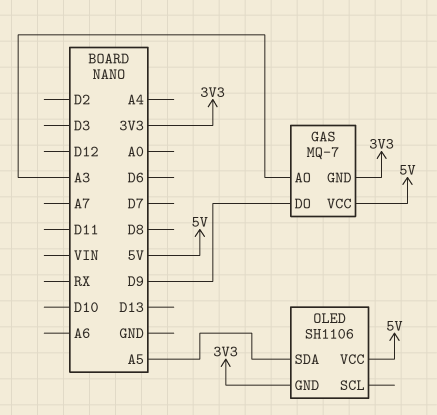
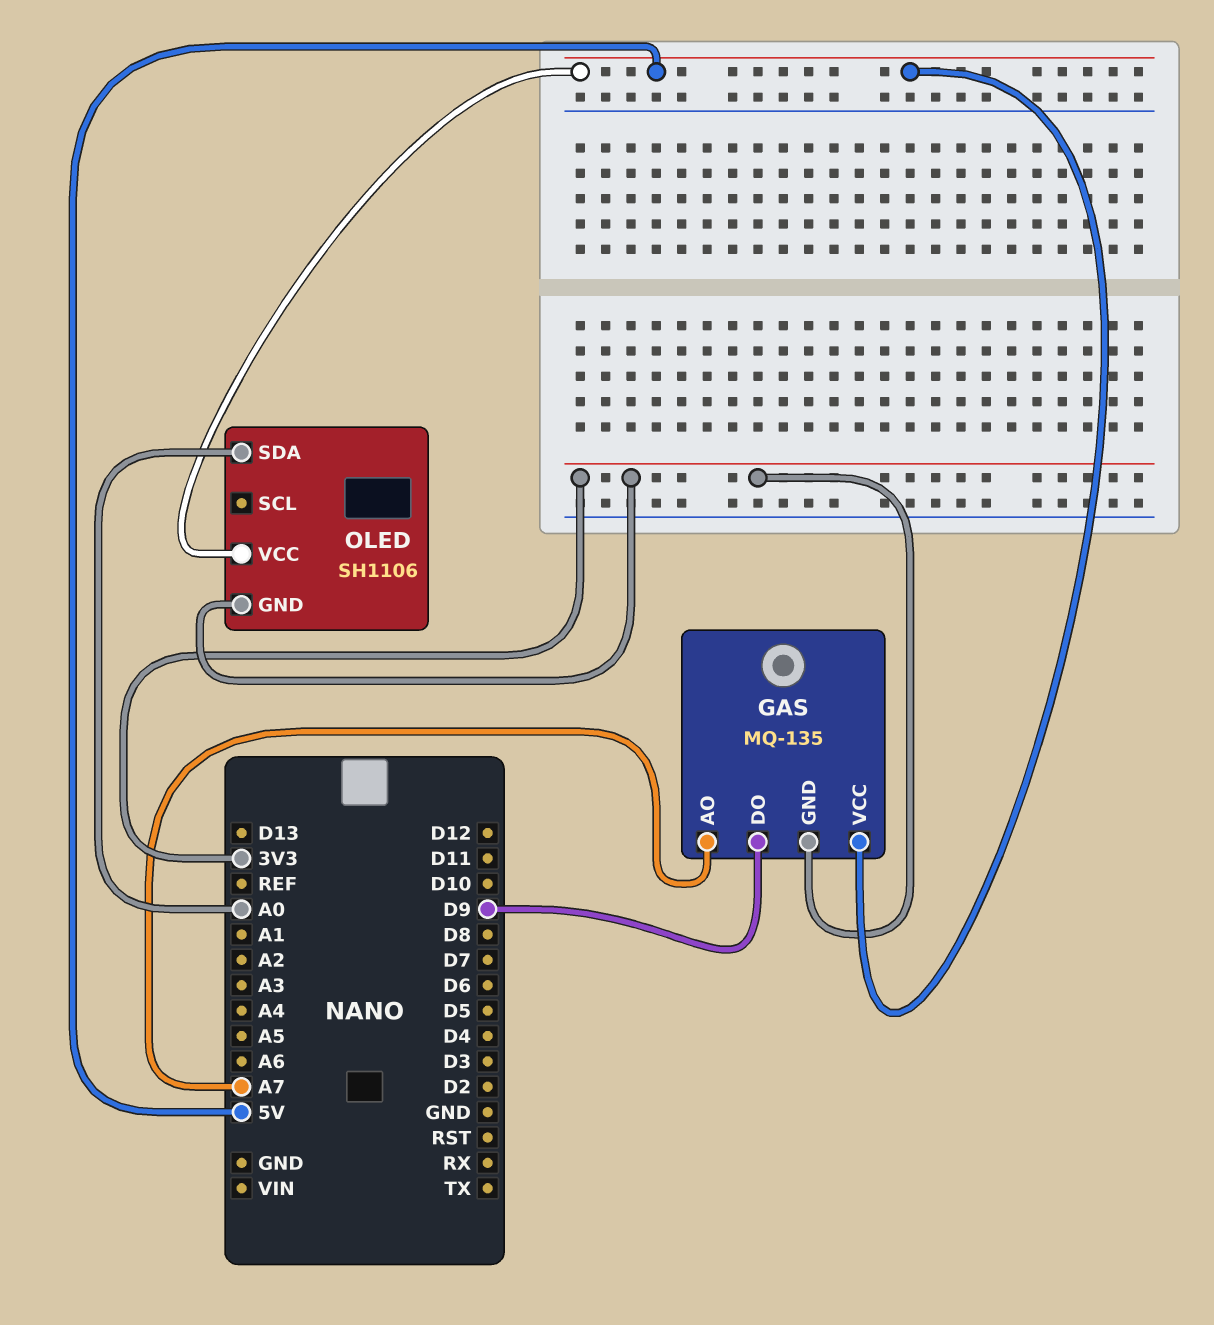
GAS: MQ-7 -> MQ-135
GAS pin AO: A3 -> A7
OLED pin SDA: A5 -> A0

